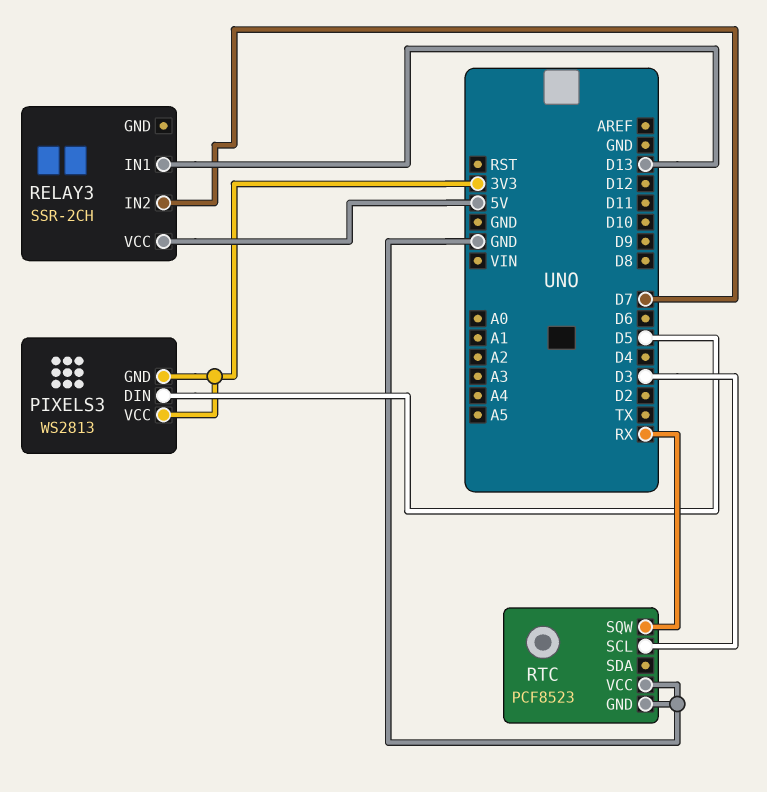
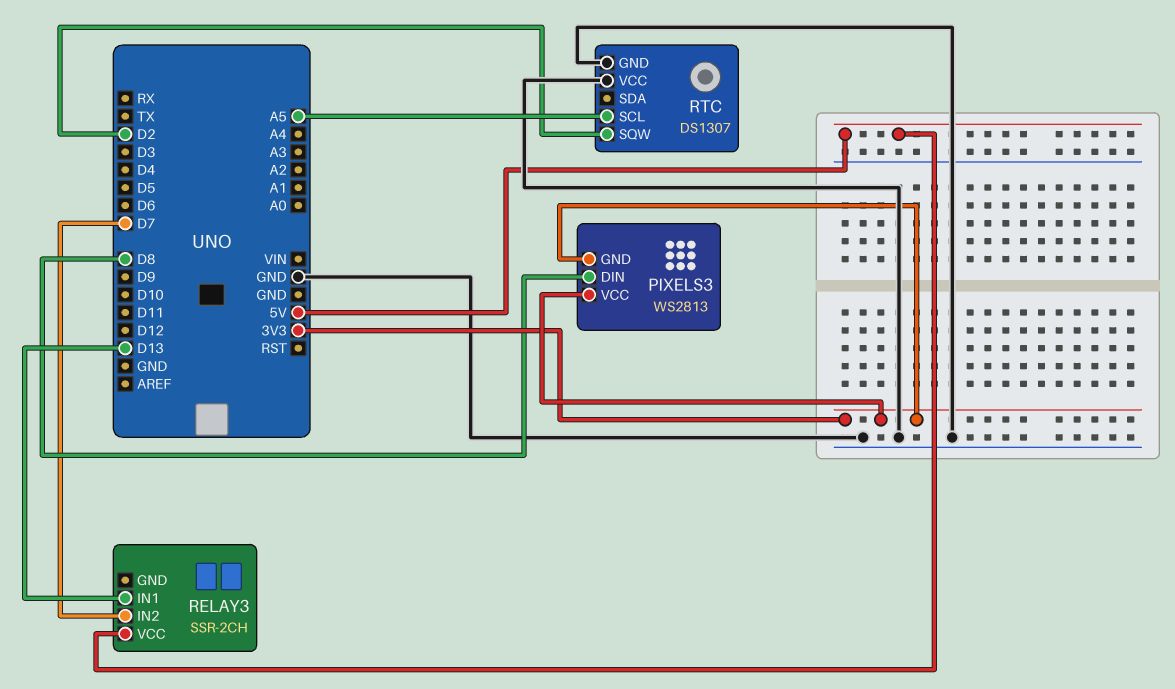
PIXELS3 pin DIN: D5 -> D8
RTC: PCF8523 -> DS1307
RTC pin SCL: D3 -> A5
RTC pin SQW: RX -> D2

